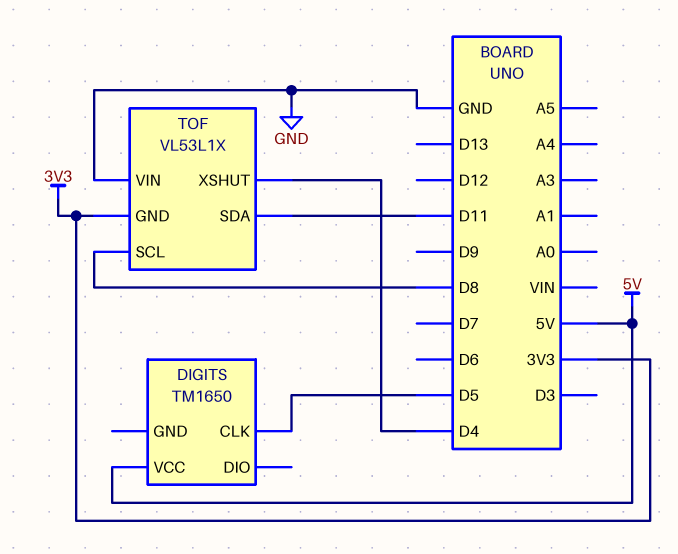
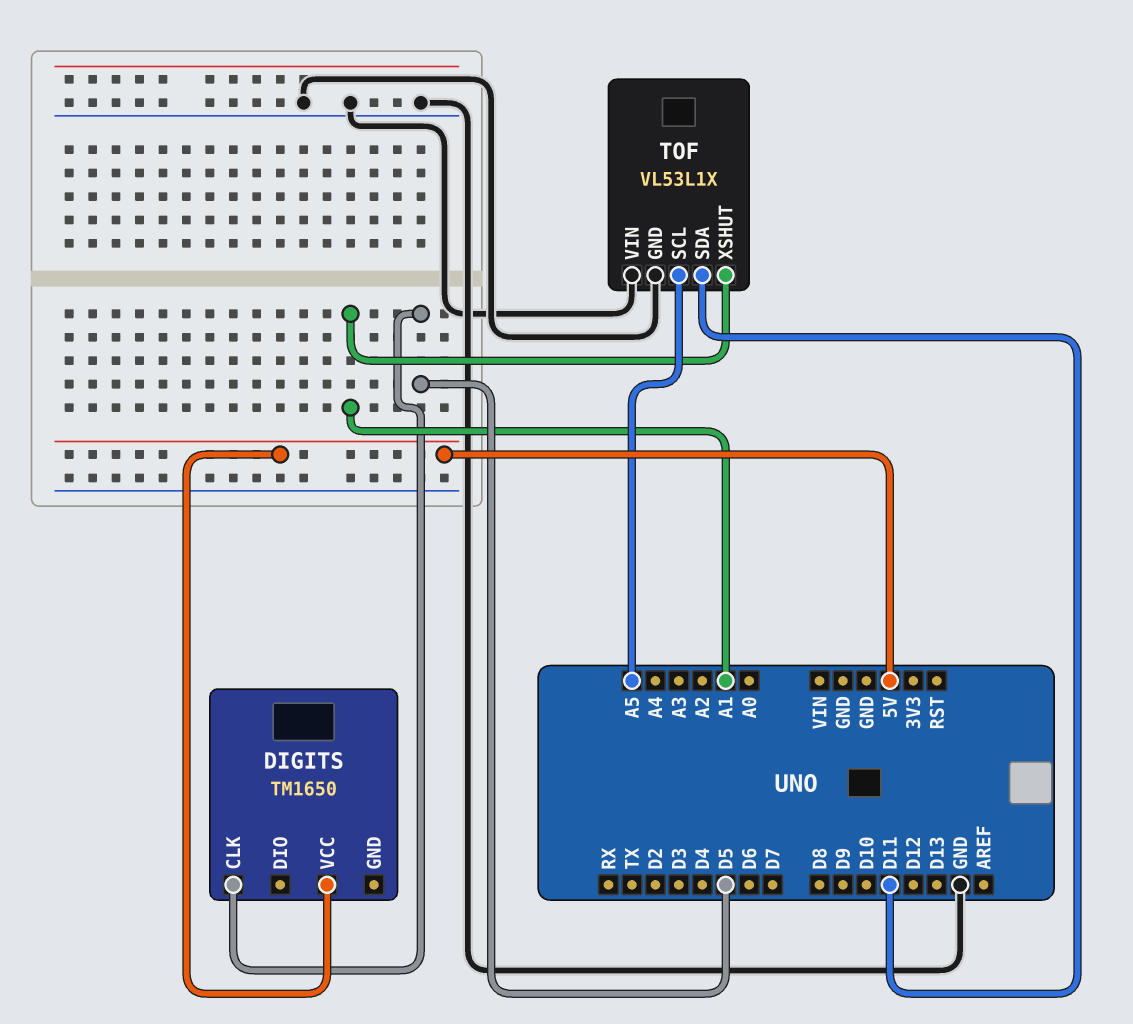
TOF pin GND: 3V3 -> GND
TOF pin SCL: D8 -> A5
TOF pin XSHUT: D4 -> A1

